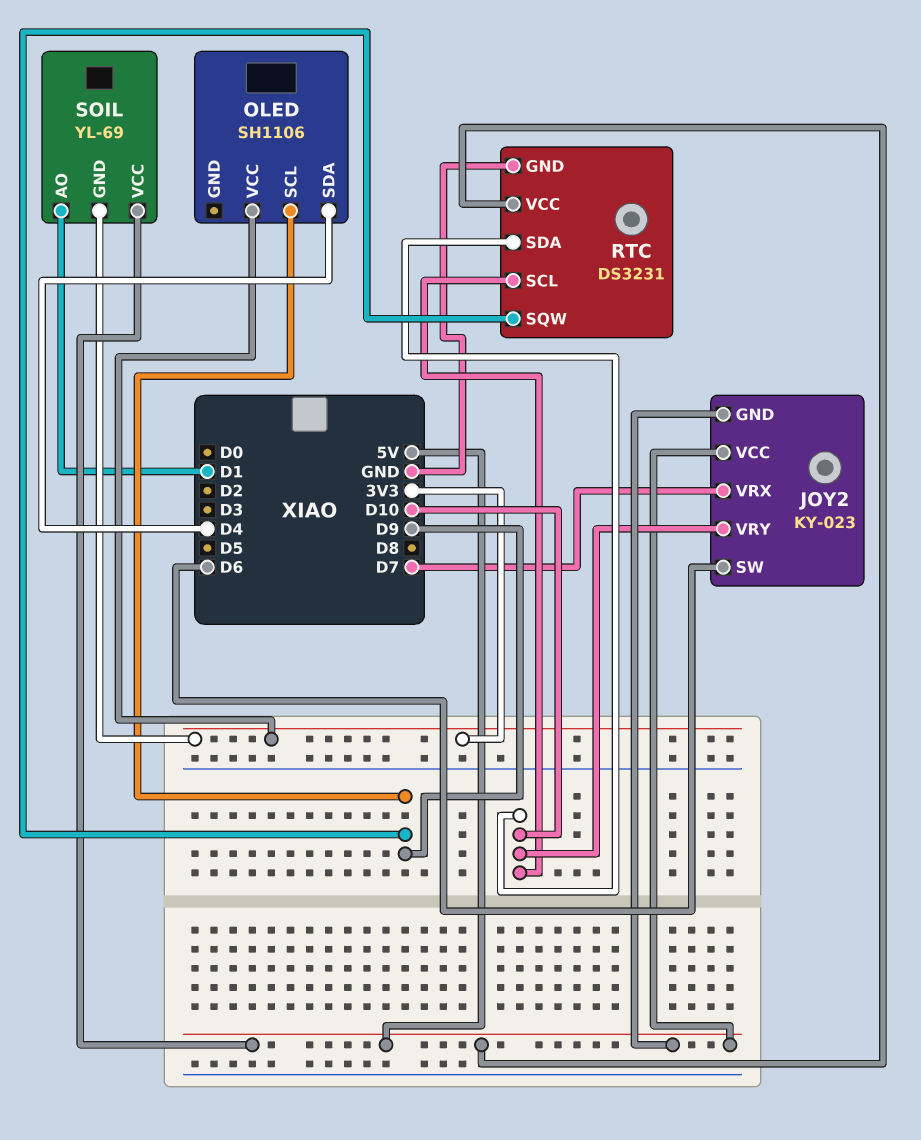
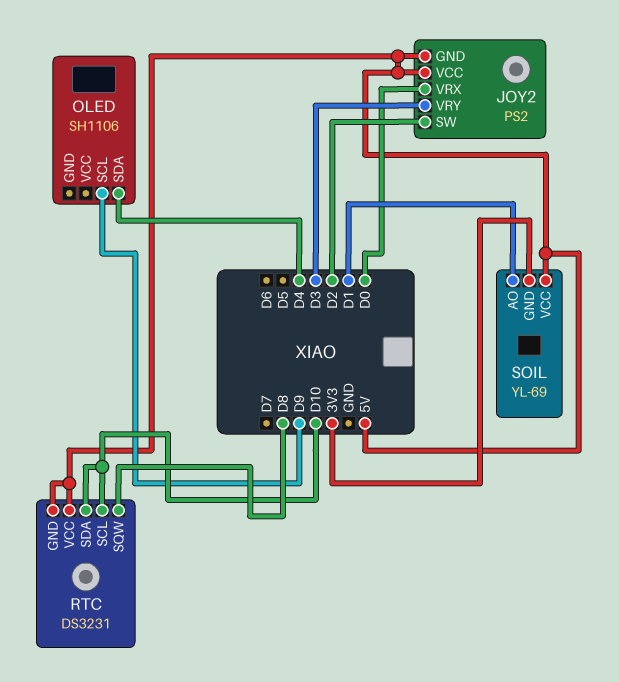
JOY2: KY-023 -> PS2
JOY2 pin SW: D6 -> D2
JOY2 pin VRX: D7 -> D0
JOY2 pin VRY: D10 -> D3
OLED pin VCC: 3V3 -> none
RTC pin GND: GND -> 5V
RTC pin SQW: D9 -> D8

